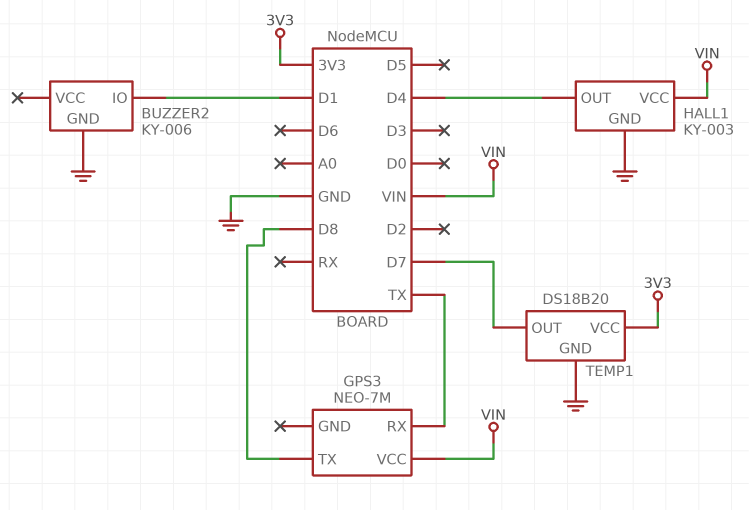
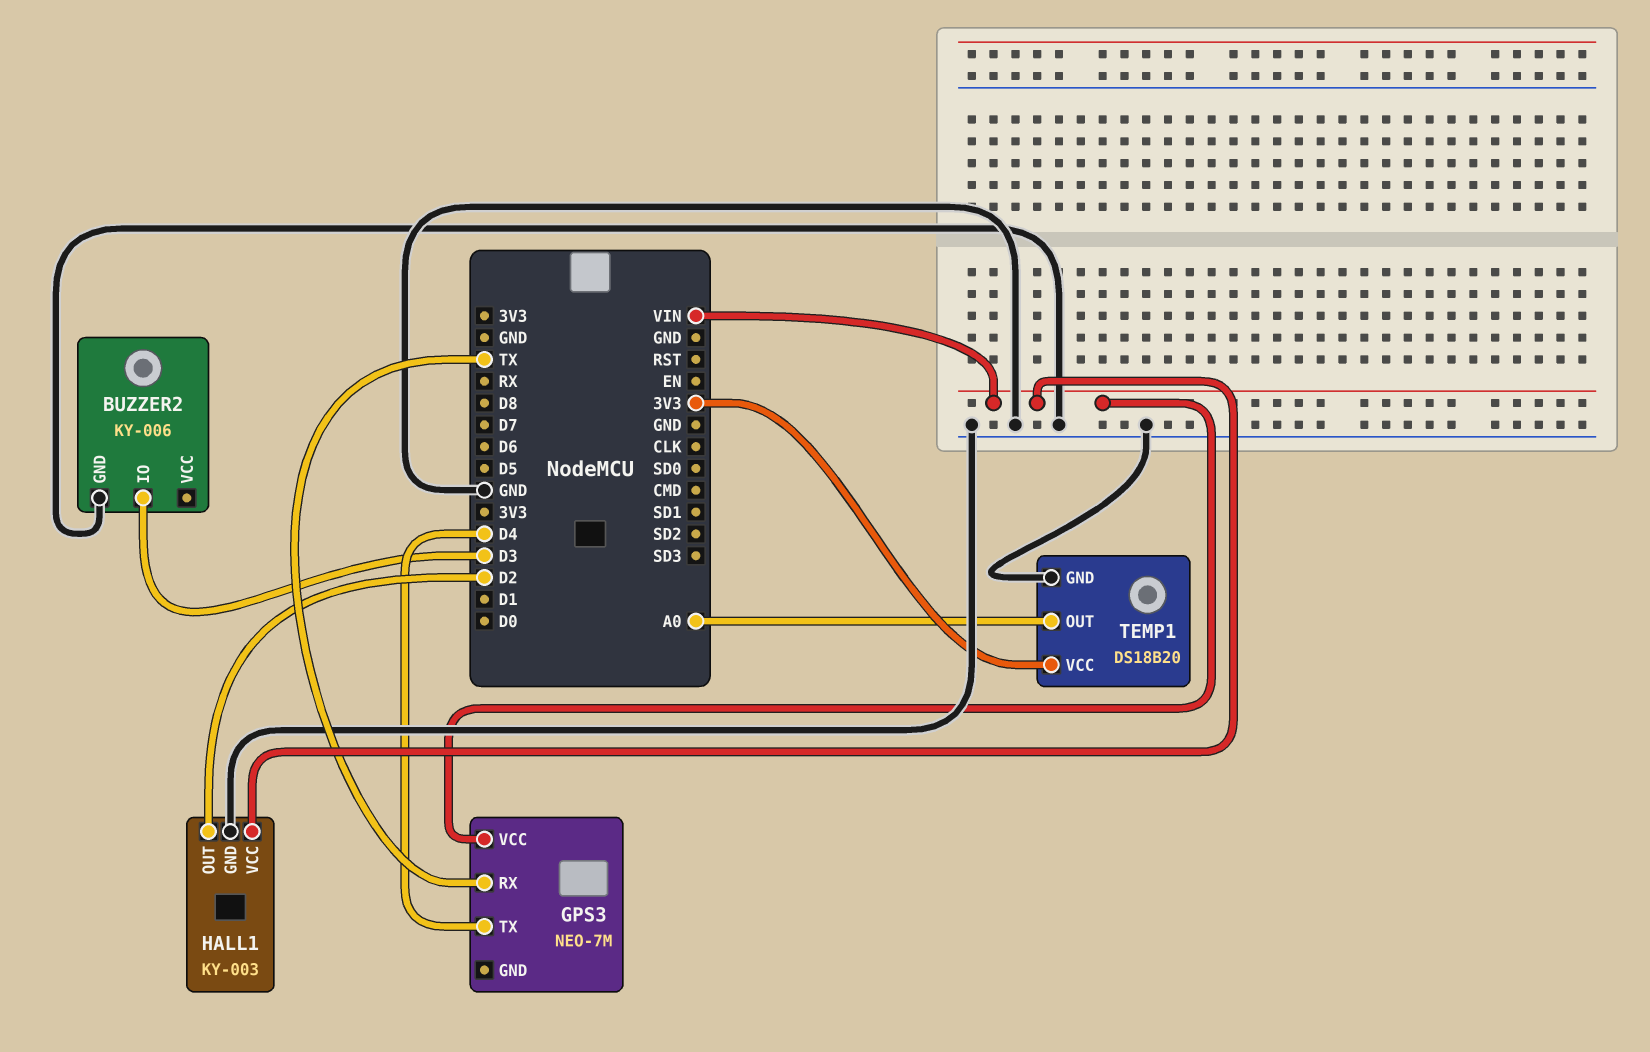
BUZZER2 pin IO: D1 -> D3
GPS3 pin TX: D8 -> D4
HALL1 pin OUT: D4 -> D2
TEMP1 pin OUT: D7 -> A0

